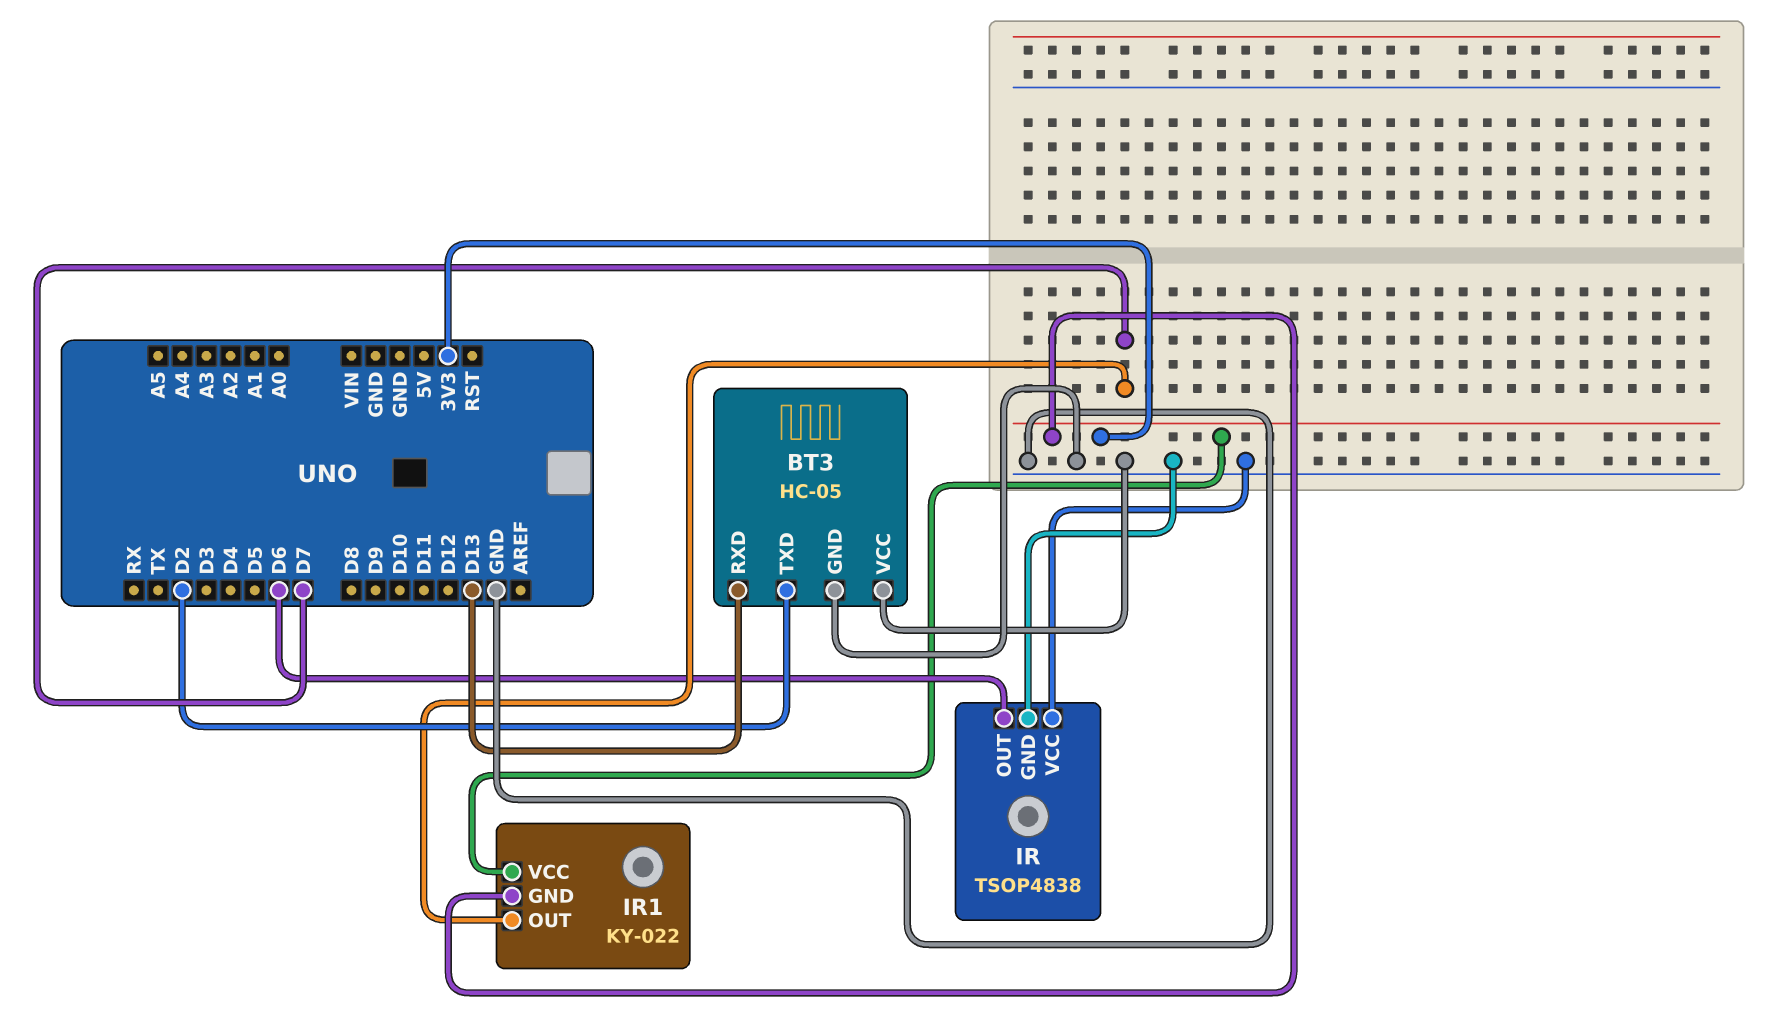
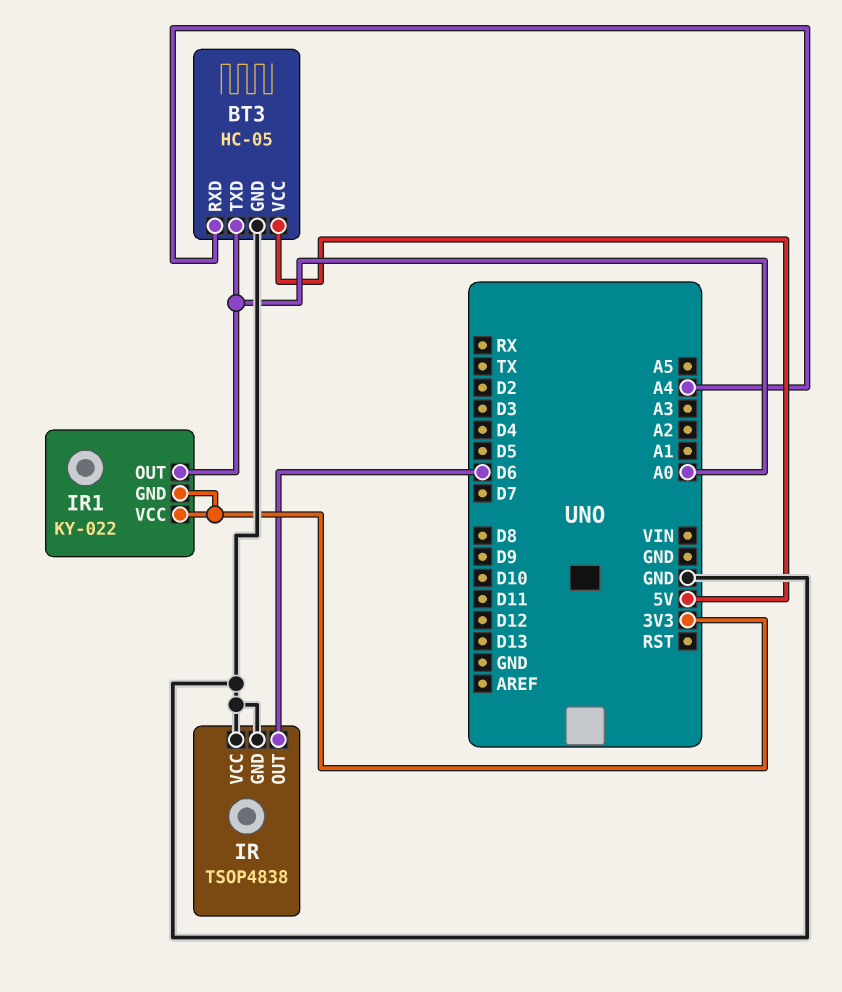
BT3 pin RXD: D13 -> A4
BT3 pin TXD: D2 -> A0
BT3 pin VCC: GND -> 5V
IR1 pin OUT: D7 -> A0

